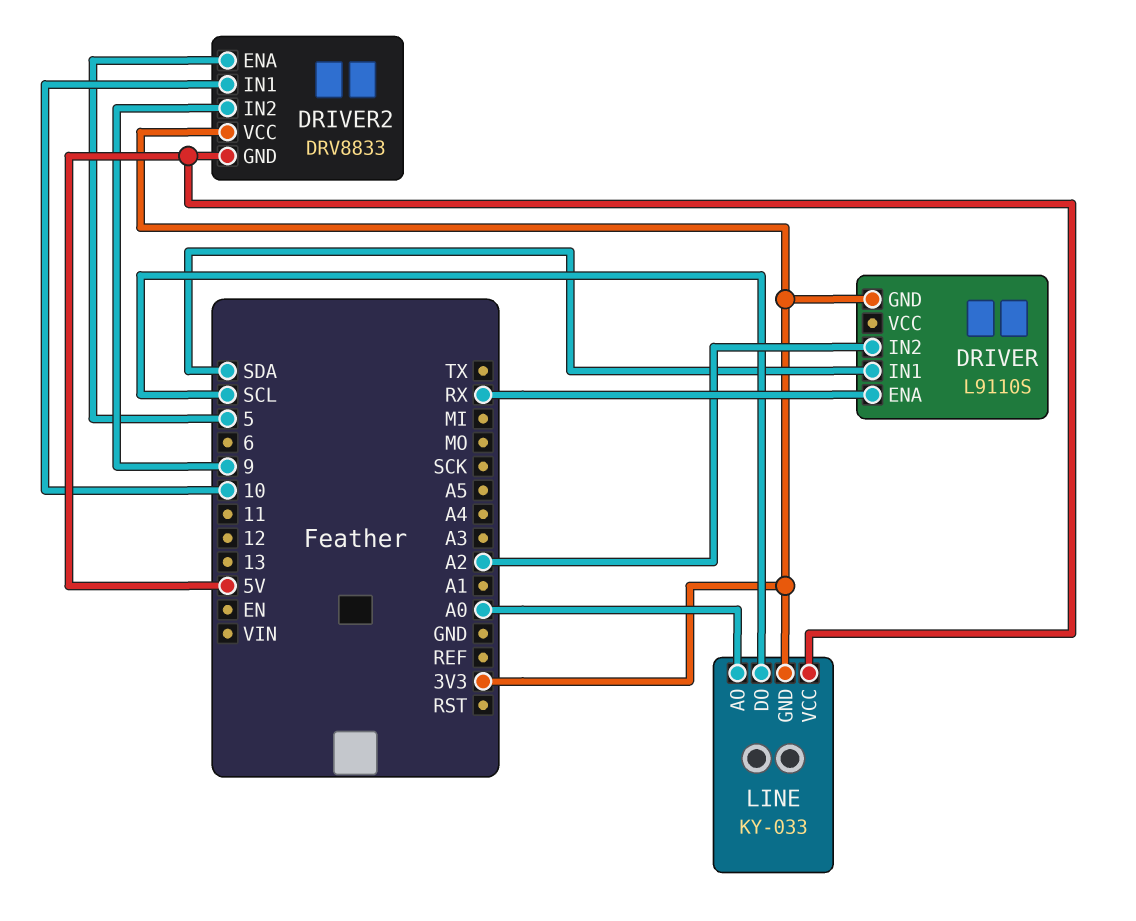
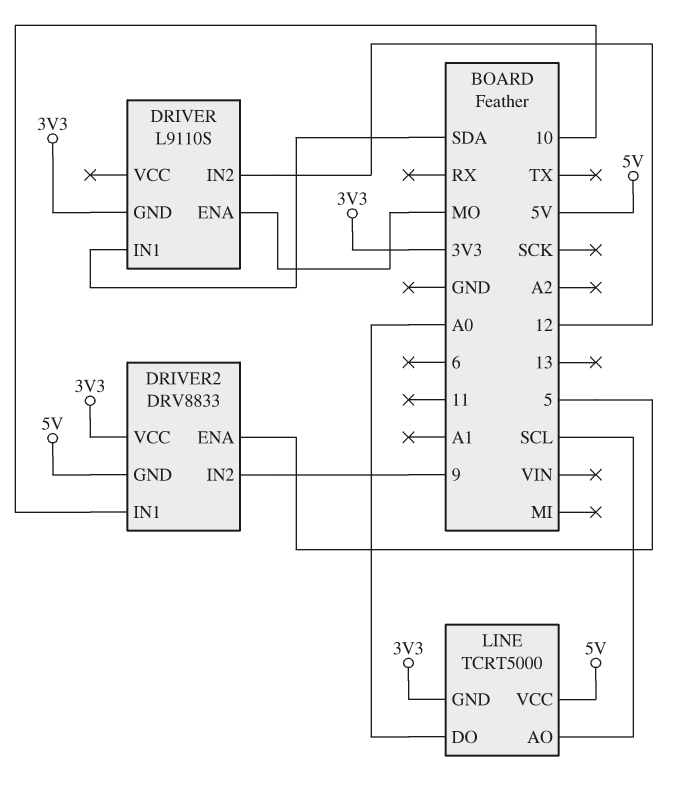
DRIVER pin ENA: RX -> MO
DRIVER pin IN2: A2 -> 12
LINE: KY-033 -> TCRT5000
LINE pin AO: A0 -> SCL
LINE pin DO: SCL -> A0

